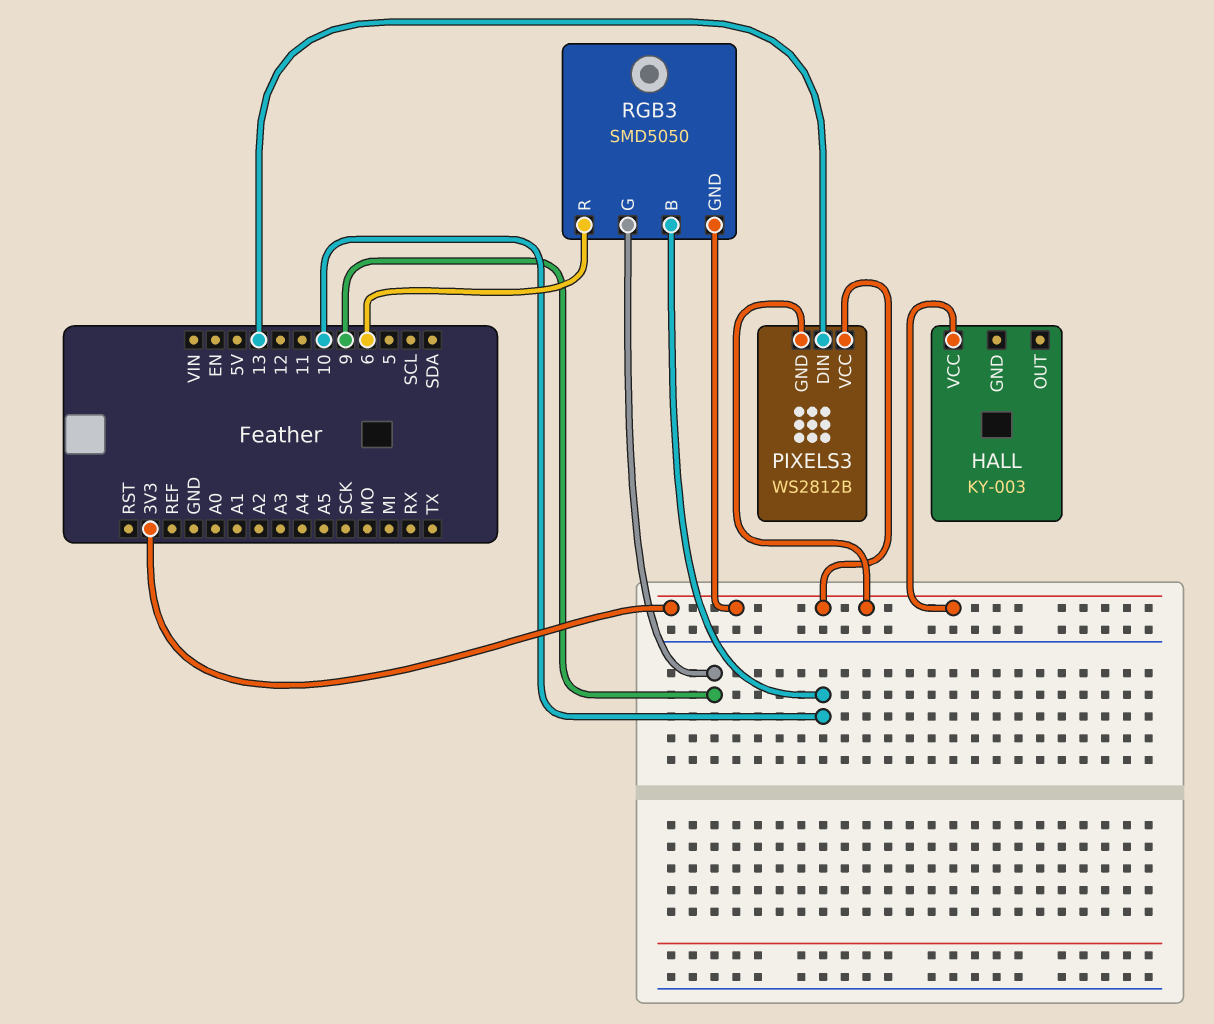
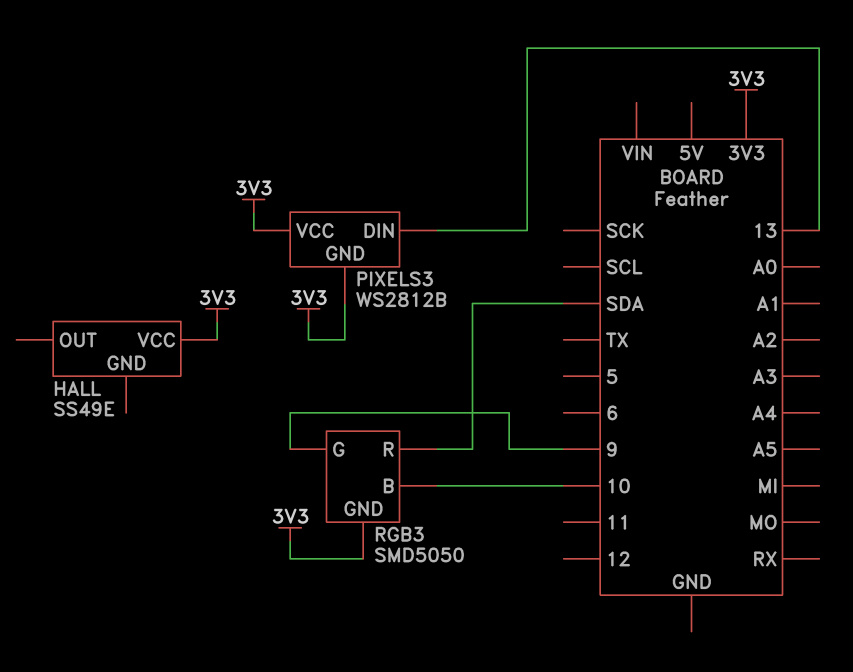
HALL: KY-003 -> SS49E
RGB3 pin R: 6 -> SDA

